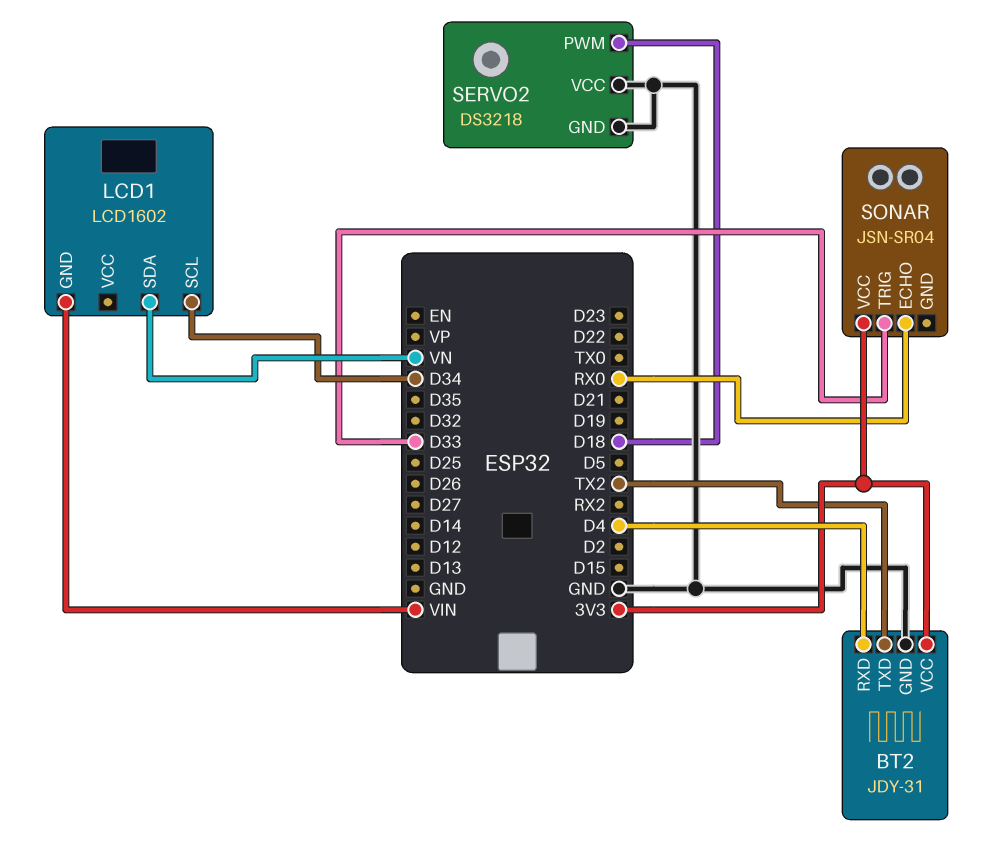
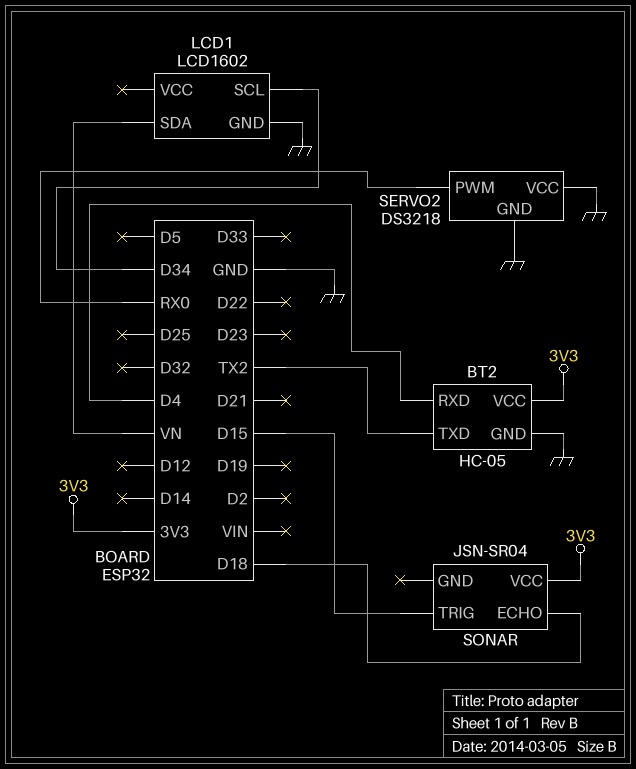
BT2: JDY-31 -> HC-05
LCD1 pin GND: VIN -> GND
SERVO2 pin PWM: D18 -> RX0
SONAR pin ECHO: RX0 -> D18
SONAR pin TRIG: D33 -> D15

